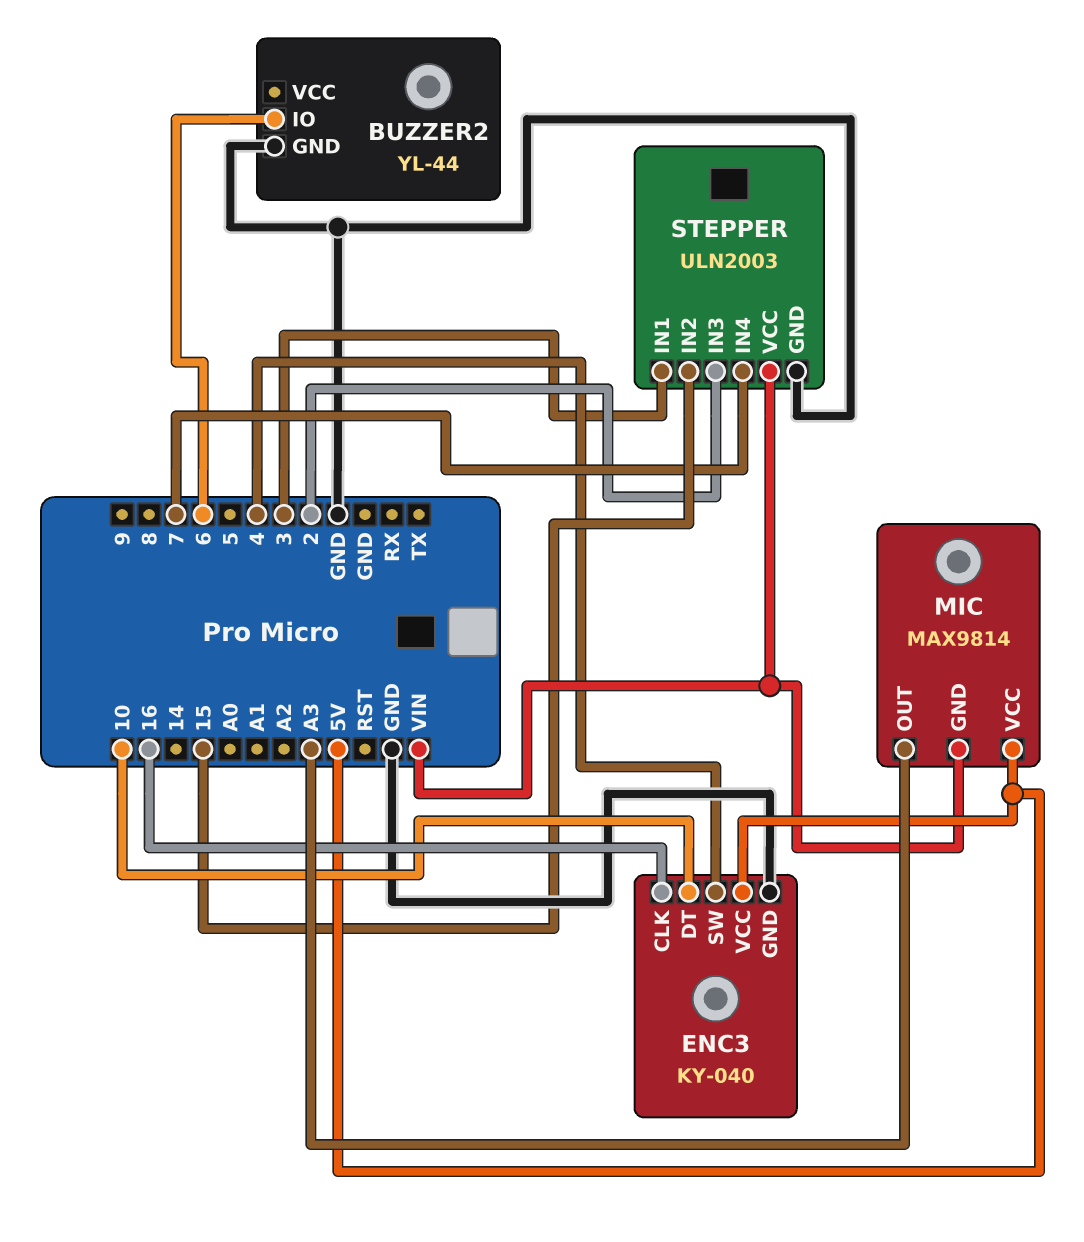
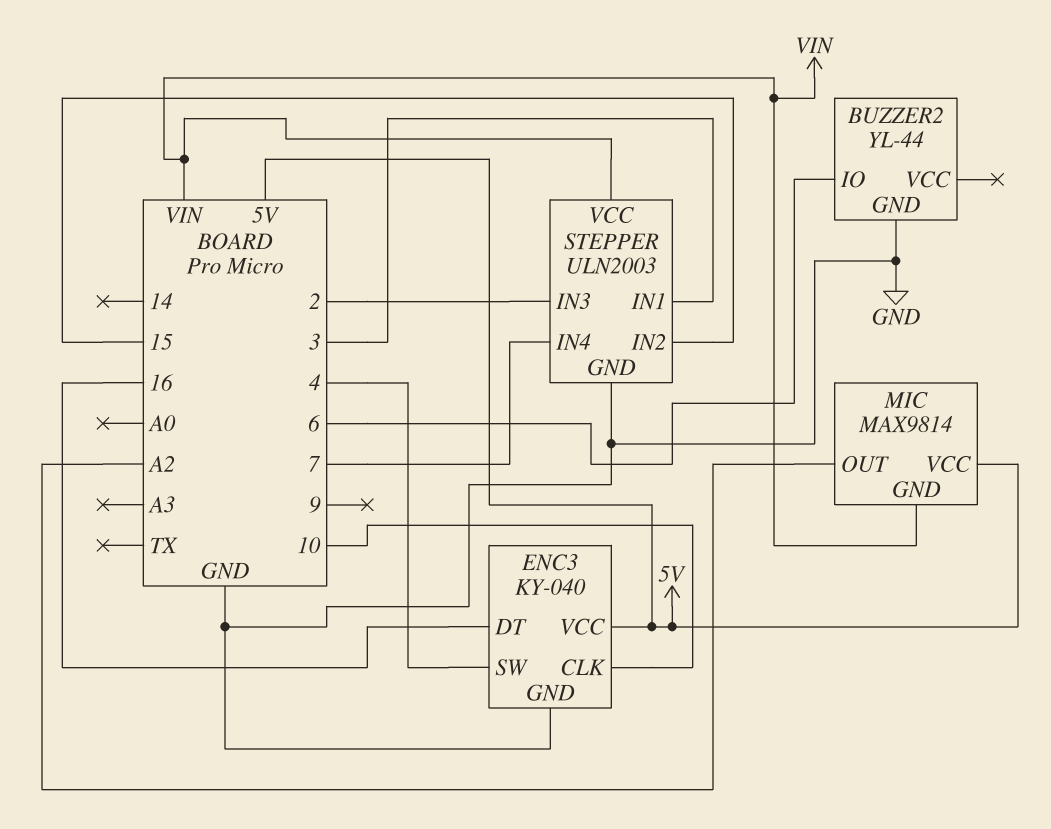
ENC3 pin CLK: 16 -> 10
ENC3 pin DT: 10 -> 16
MIC pin OUT: A3 -> A2

